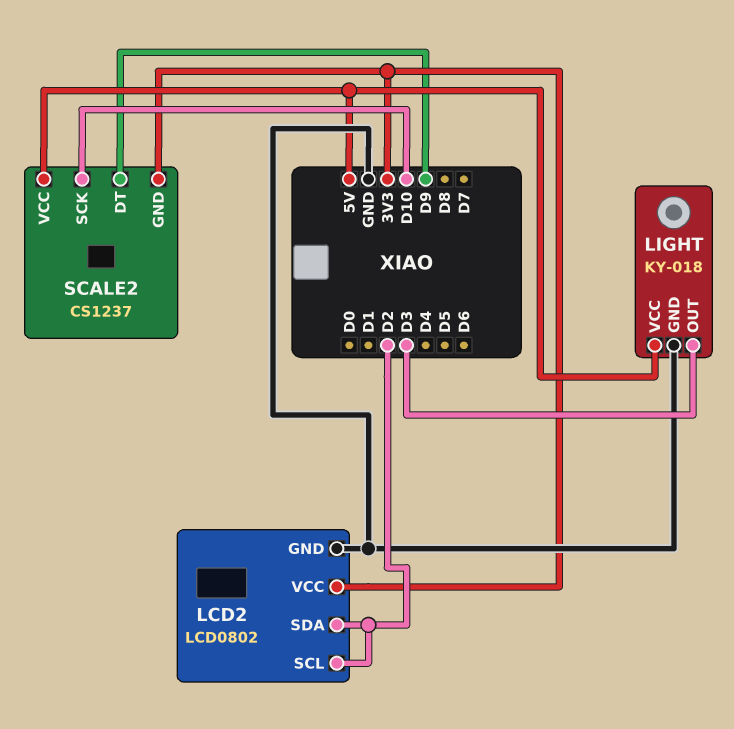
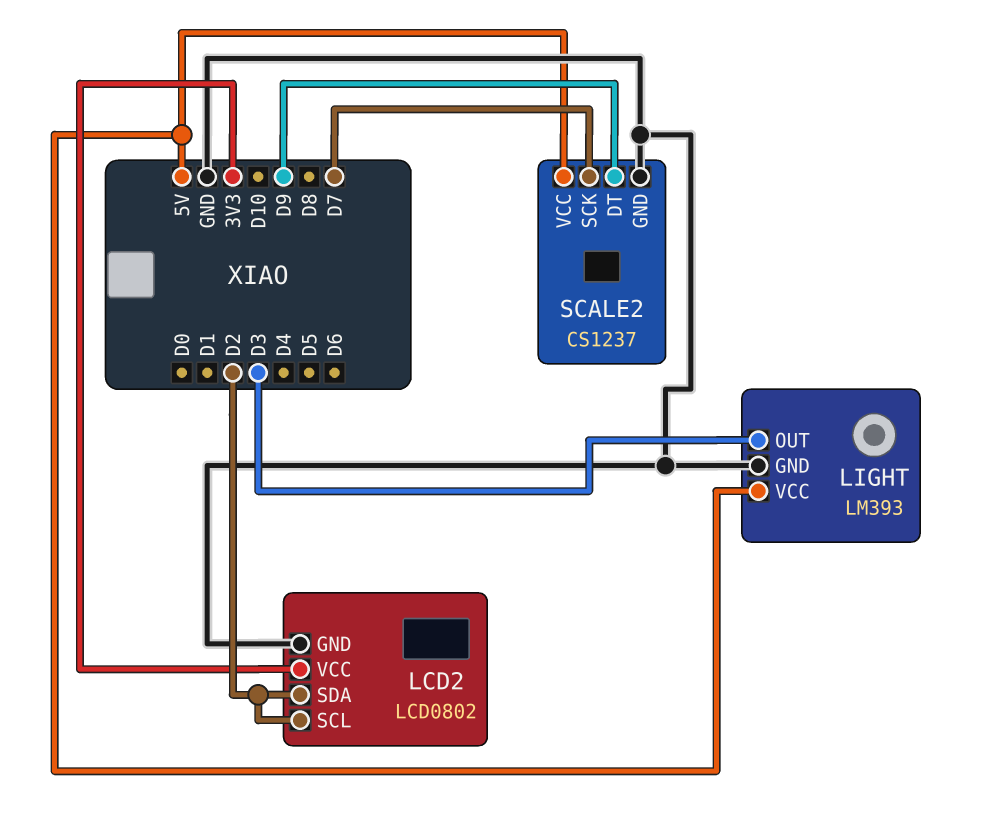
LIGHT: KY-018 -> LM393
SCALE2 pin GND: 3V3 -> GND
SCALE2 pin SCK: D10 -> D7

